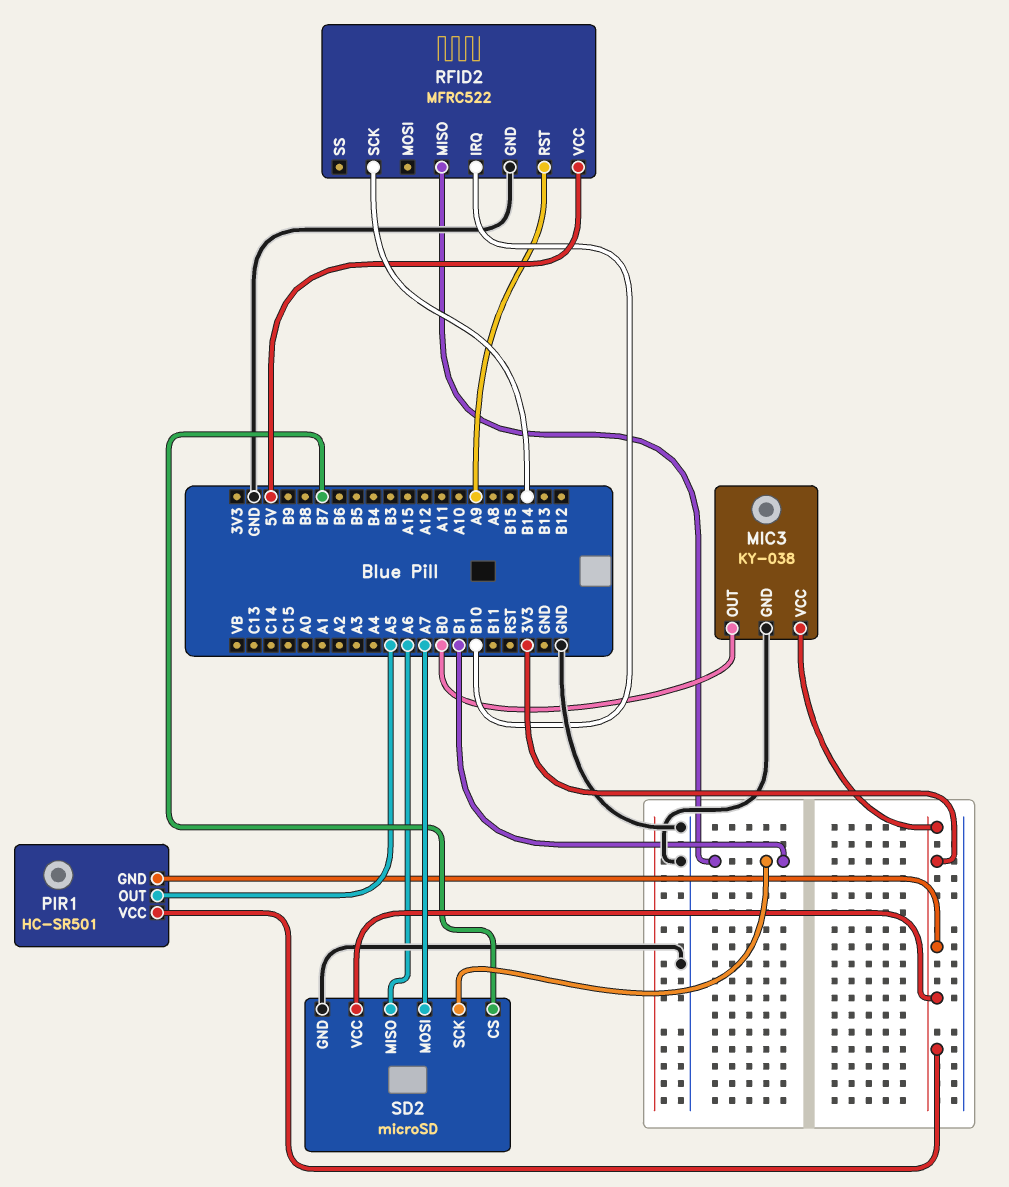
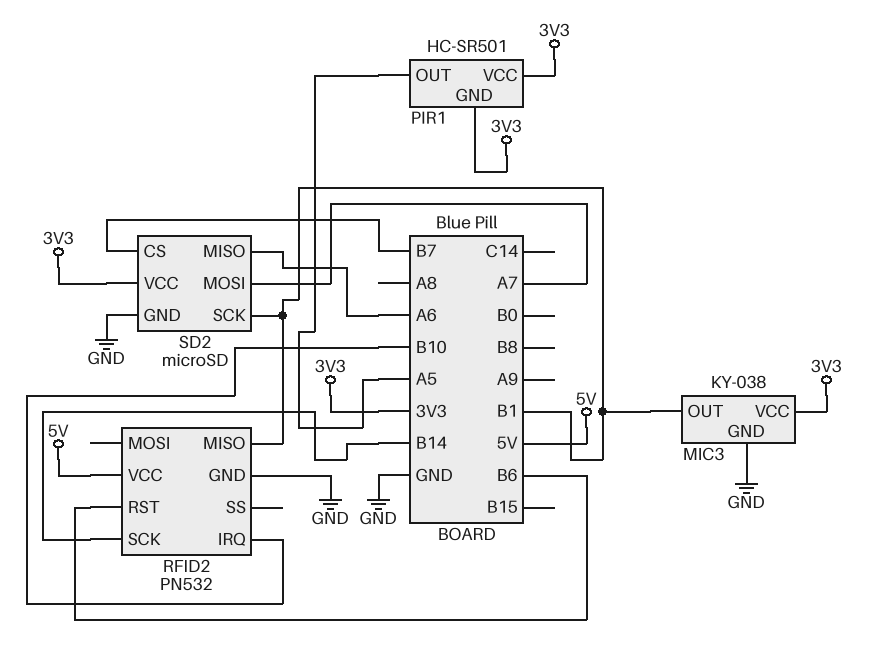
MIC3 pin OUT: B0 -> B1
RFID2: MFRC522 -> PN532
RFID2 pin RST: A9 -> B6

